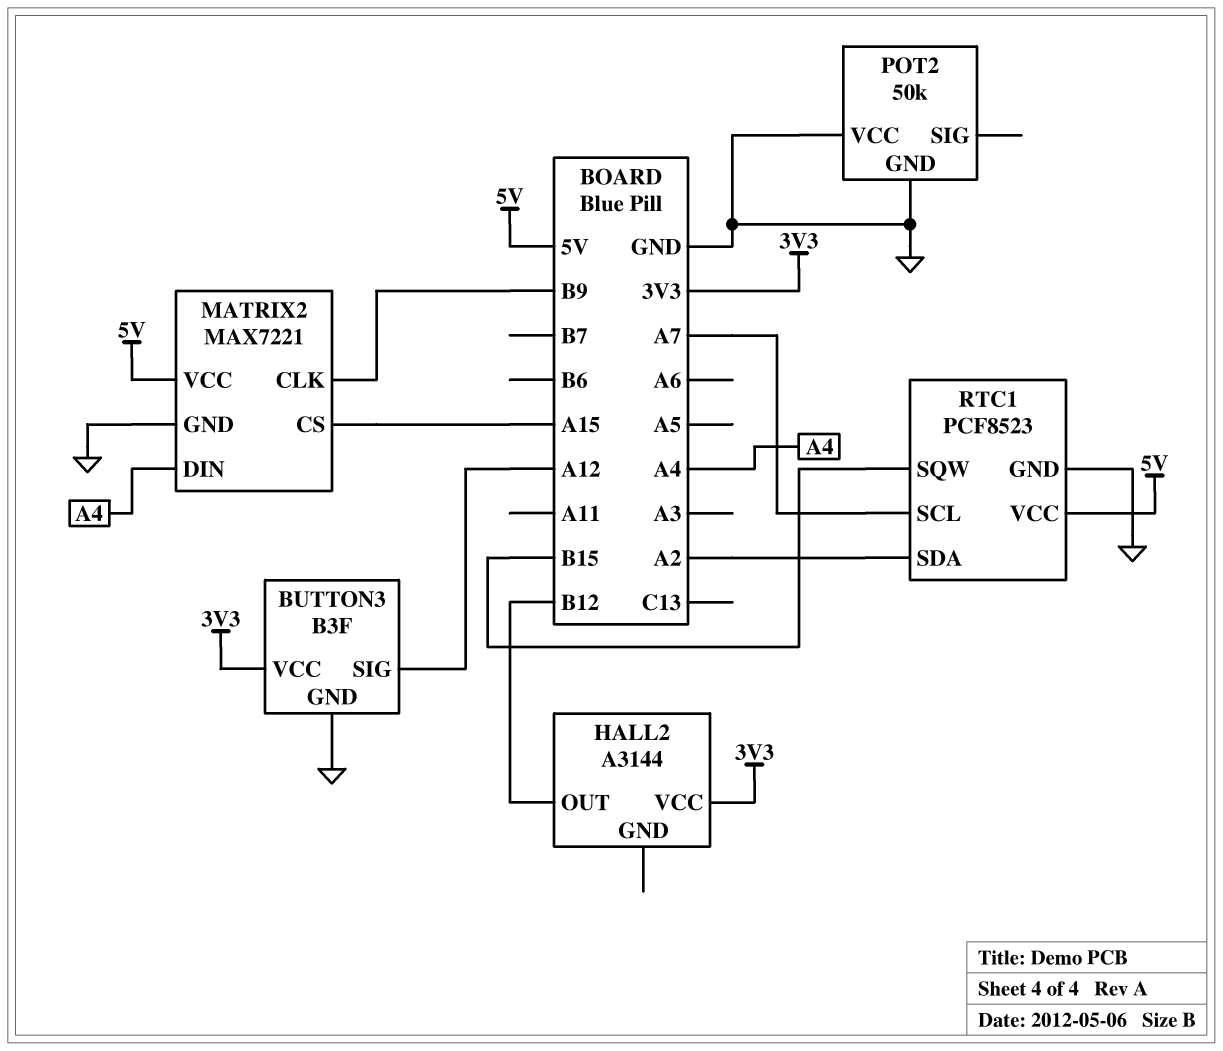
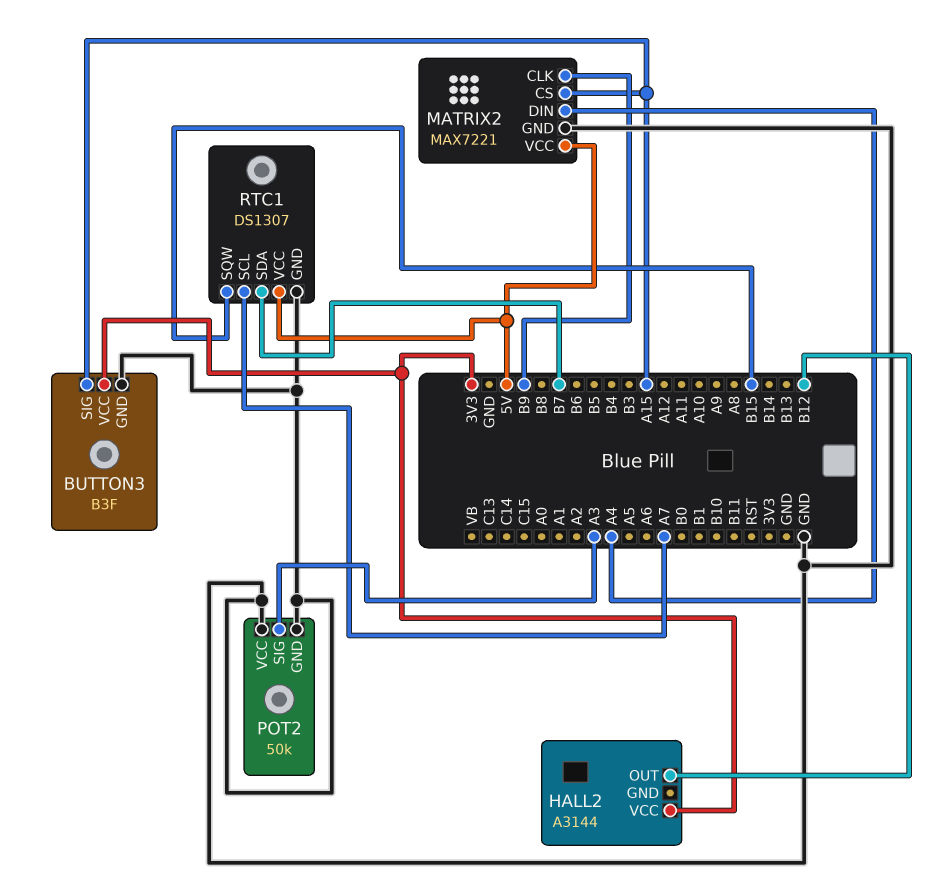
BUTTON3 pin SIG: A12 -> A15
POT2 pin SIG: none -> A3
RTC1: PCF8523 -> DS1307
RTC1 pin SDA: A2 -> B7

